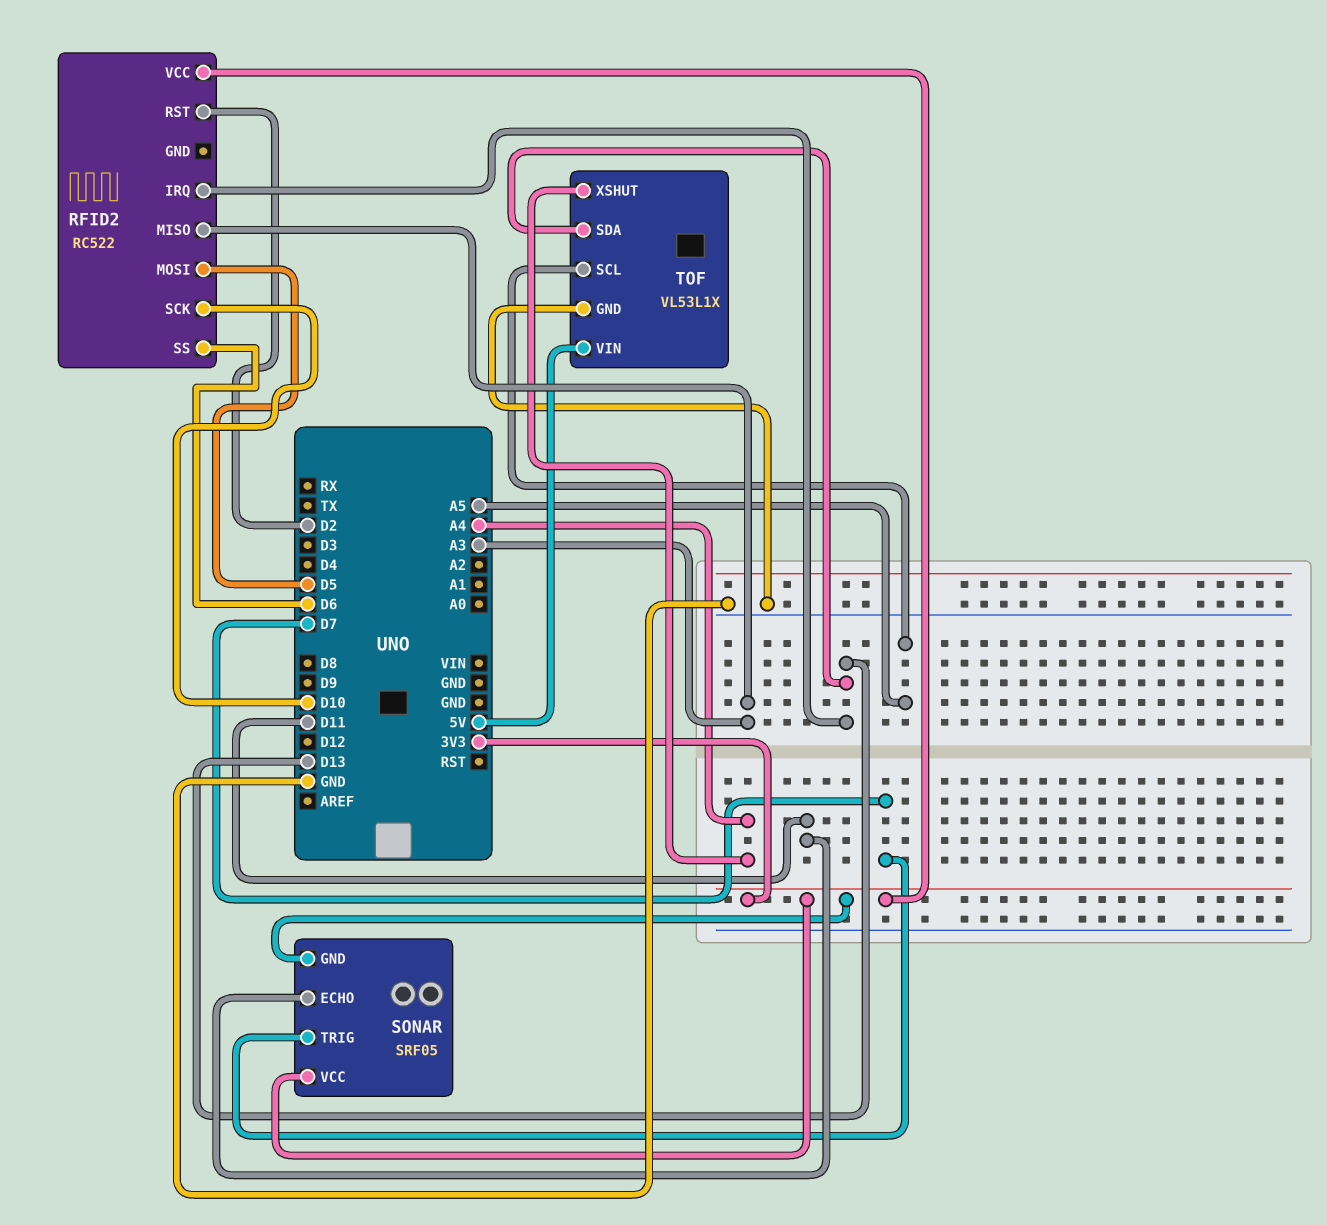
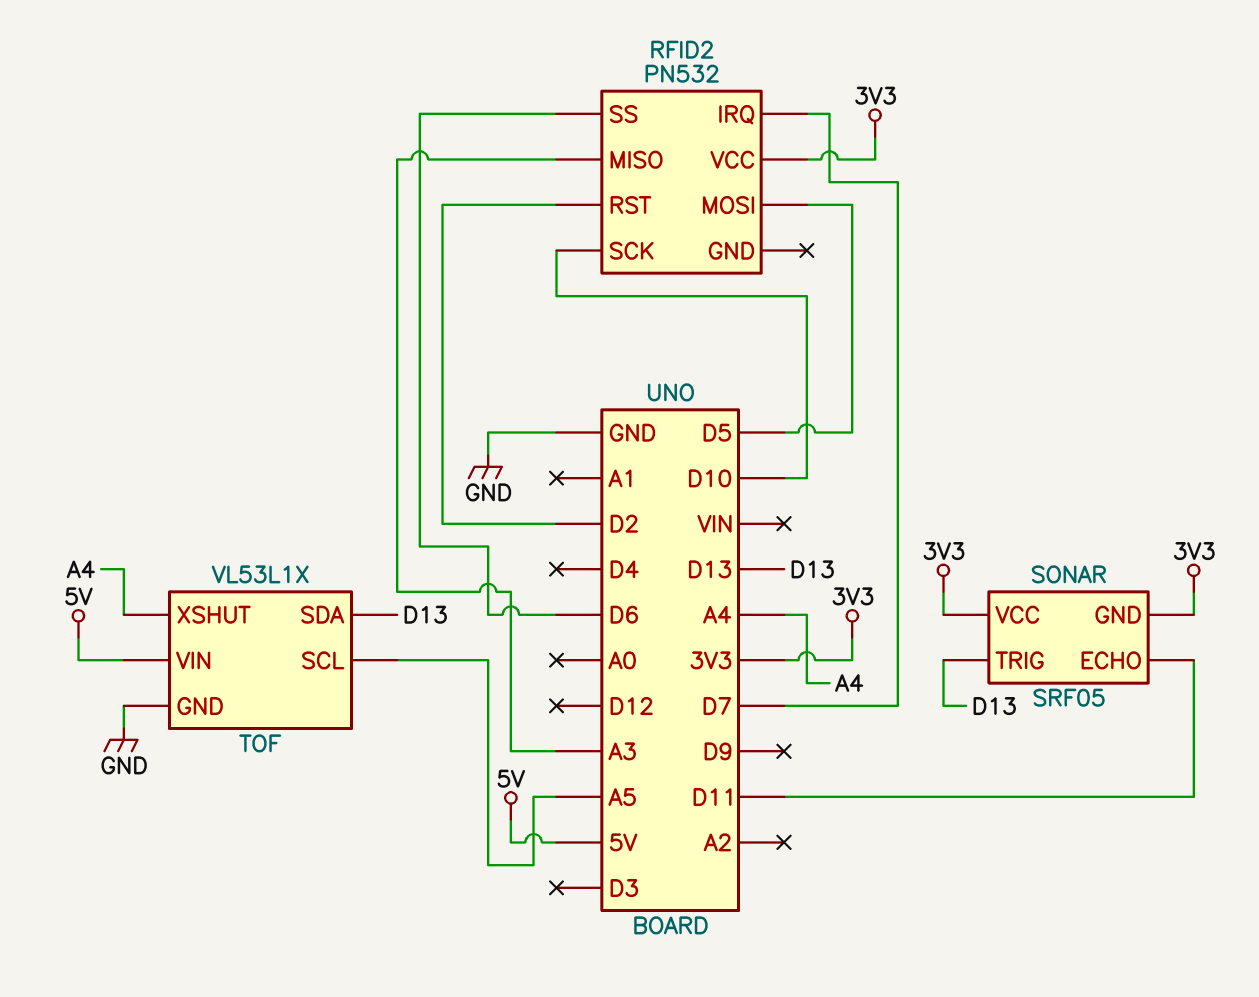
RFID2: RC522 -> PN532
RFID2 pin IRQ: D13 -> D7
SONAR pin TRIG: D7 -> D13

